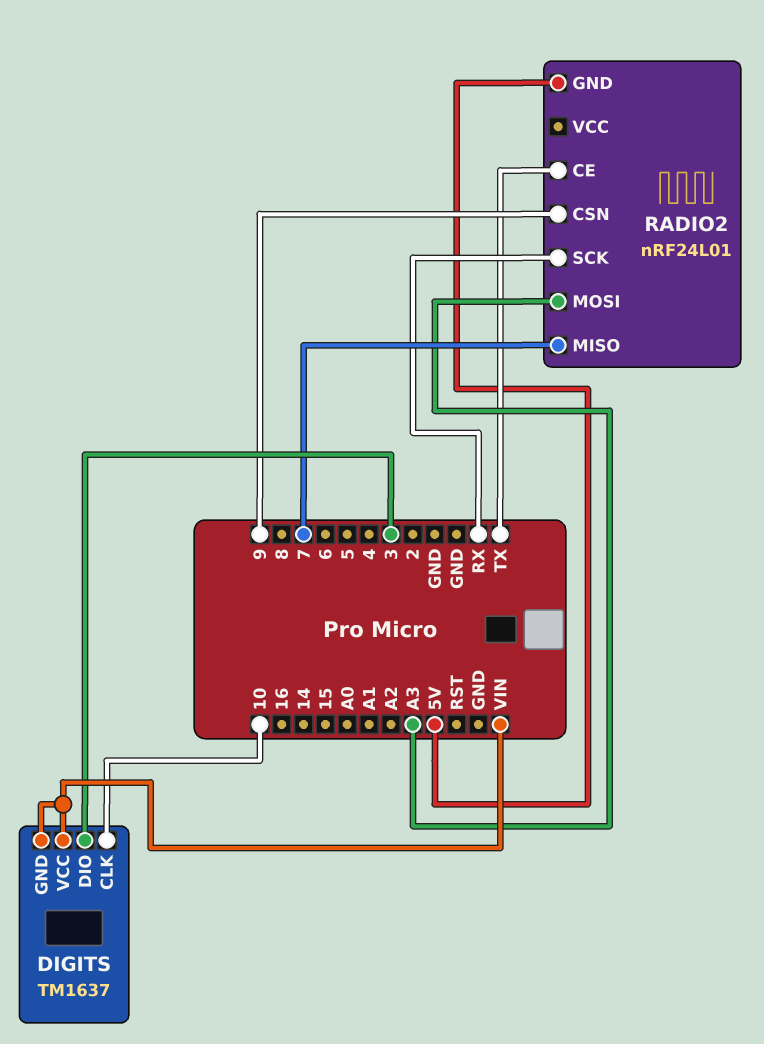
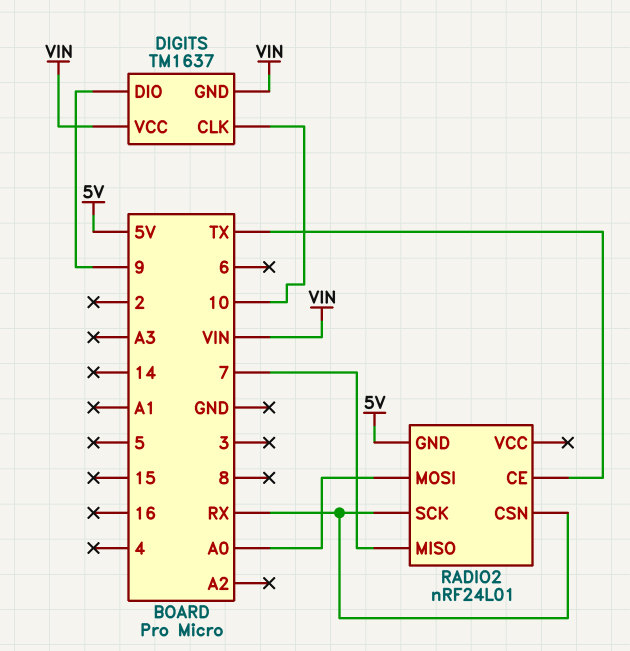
DIGITS pin DIO: 3 -> 9
RADIO2 pin CSN: 9 -> RX
RADIO2 pin MOSI: A3 -> A0

